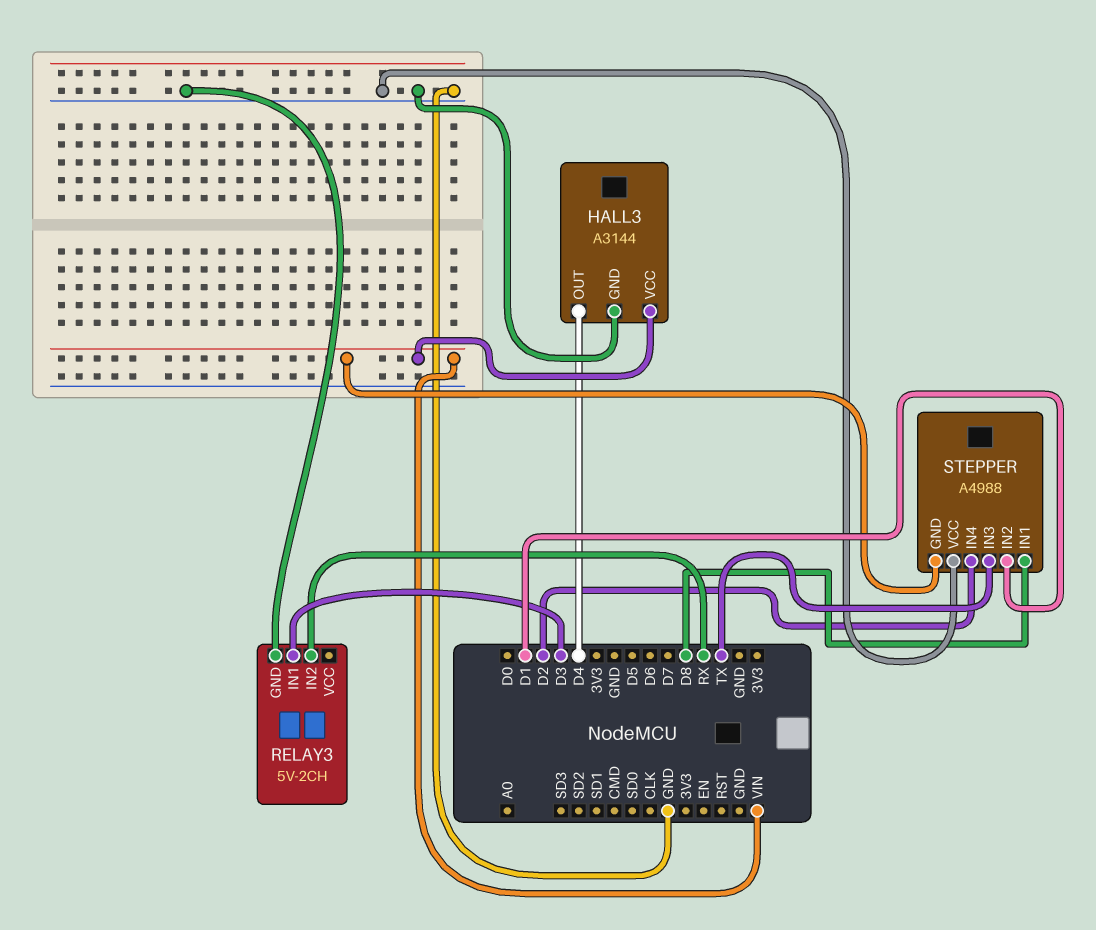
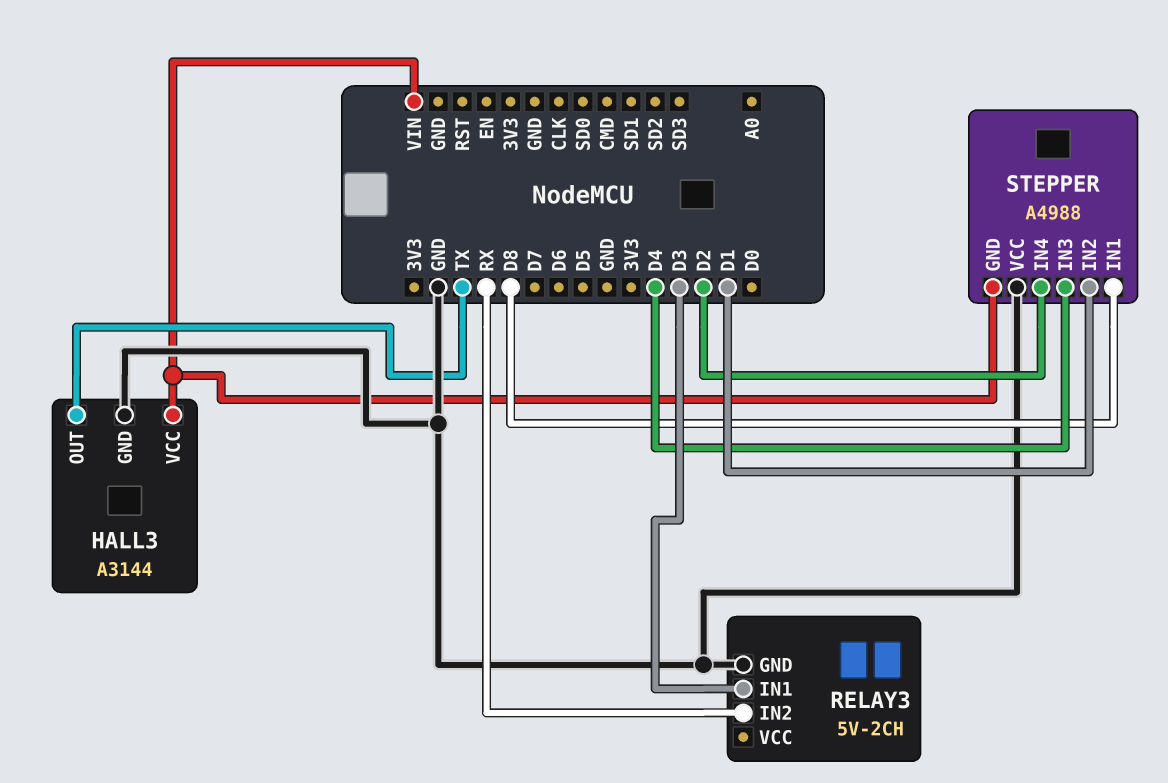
HALL3 pin OUT: D4 -> TX
STEPPER pin IN3: TX -> D4

